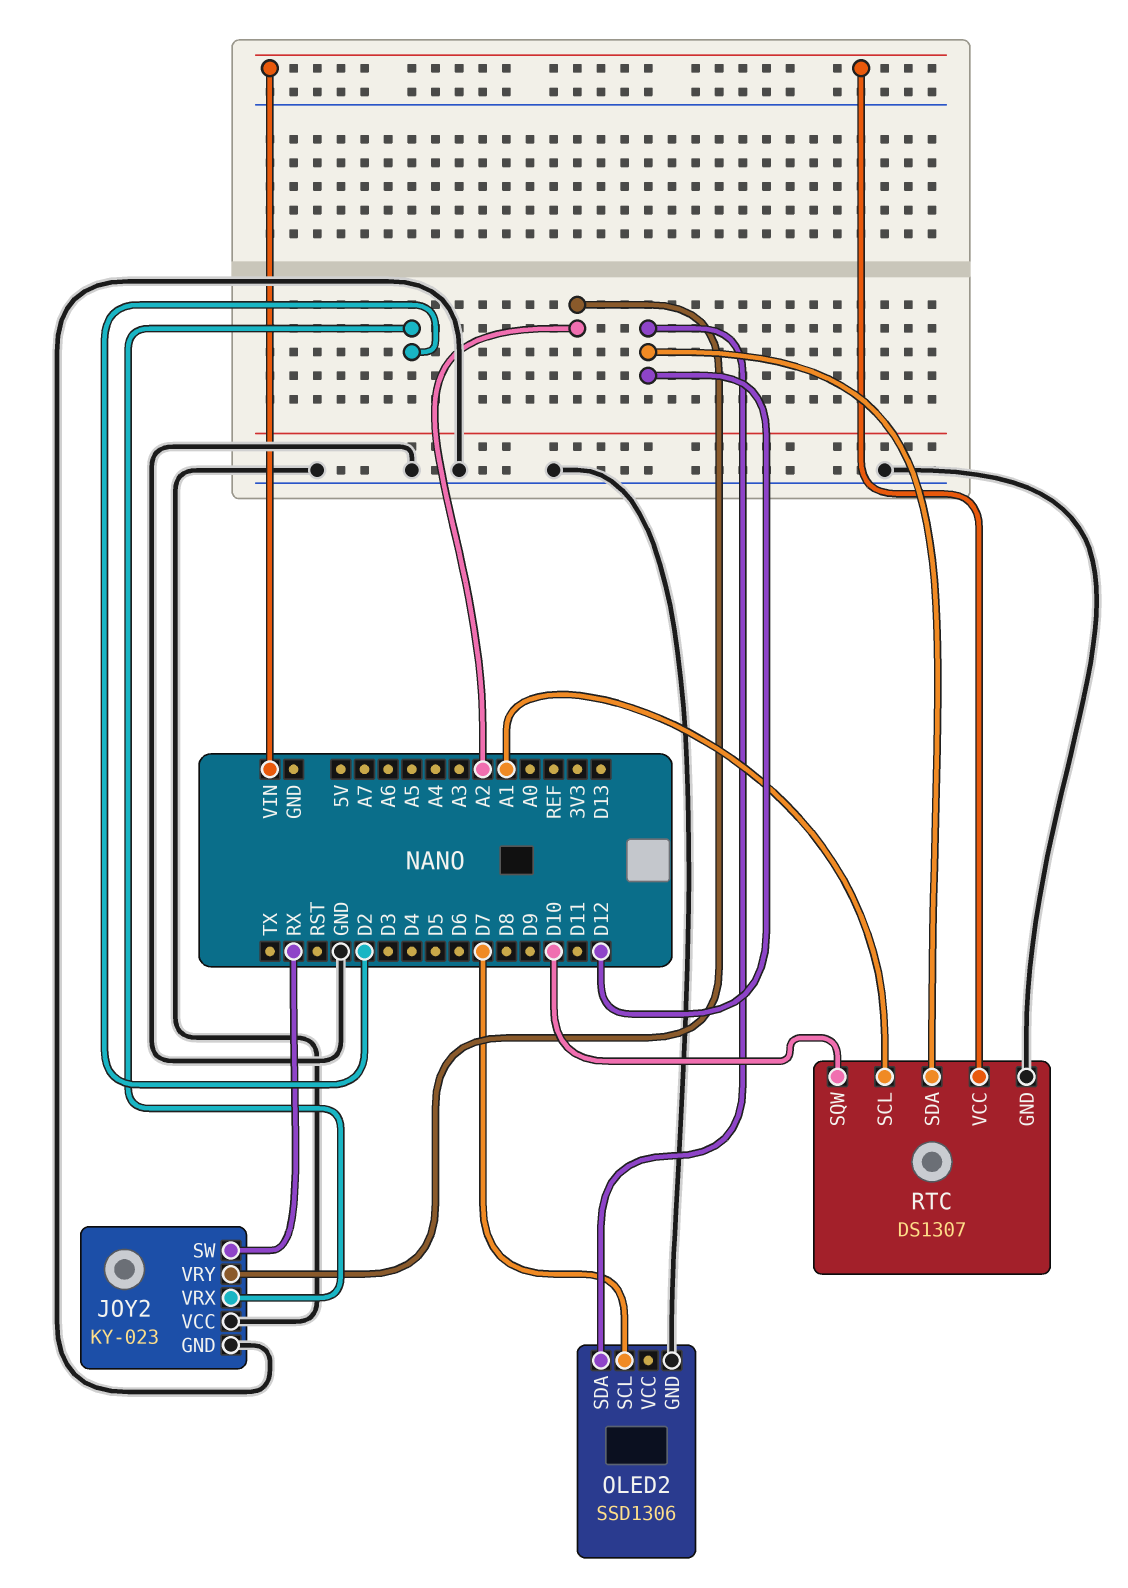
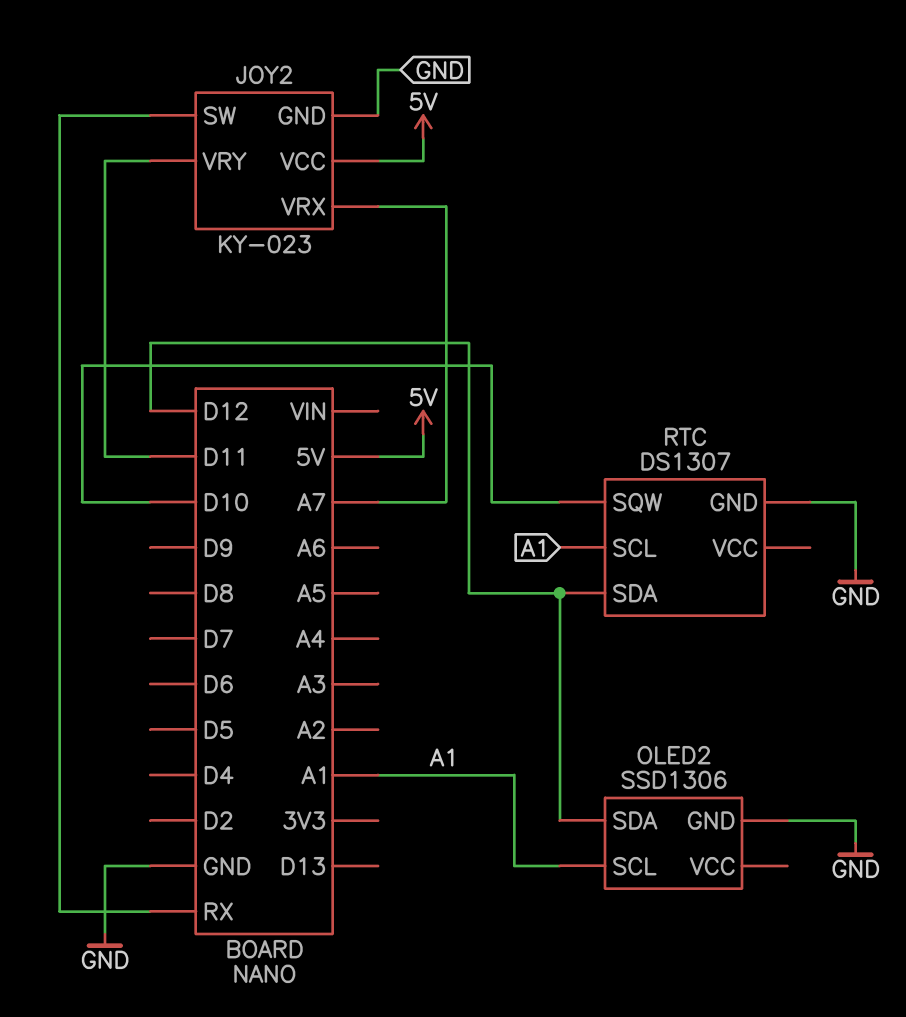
JOY2 pin VCC: GND -> 5V
JOY2 pin VRX: D2 -> A7
JOY2 pin VRY: A2 -> D11
OLED2 pin SCL: D7 -> A1
RTC pin VCC: VIN -> none

